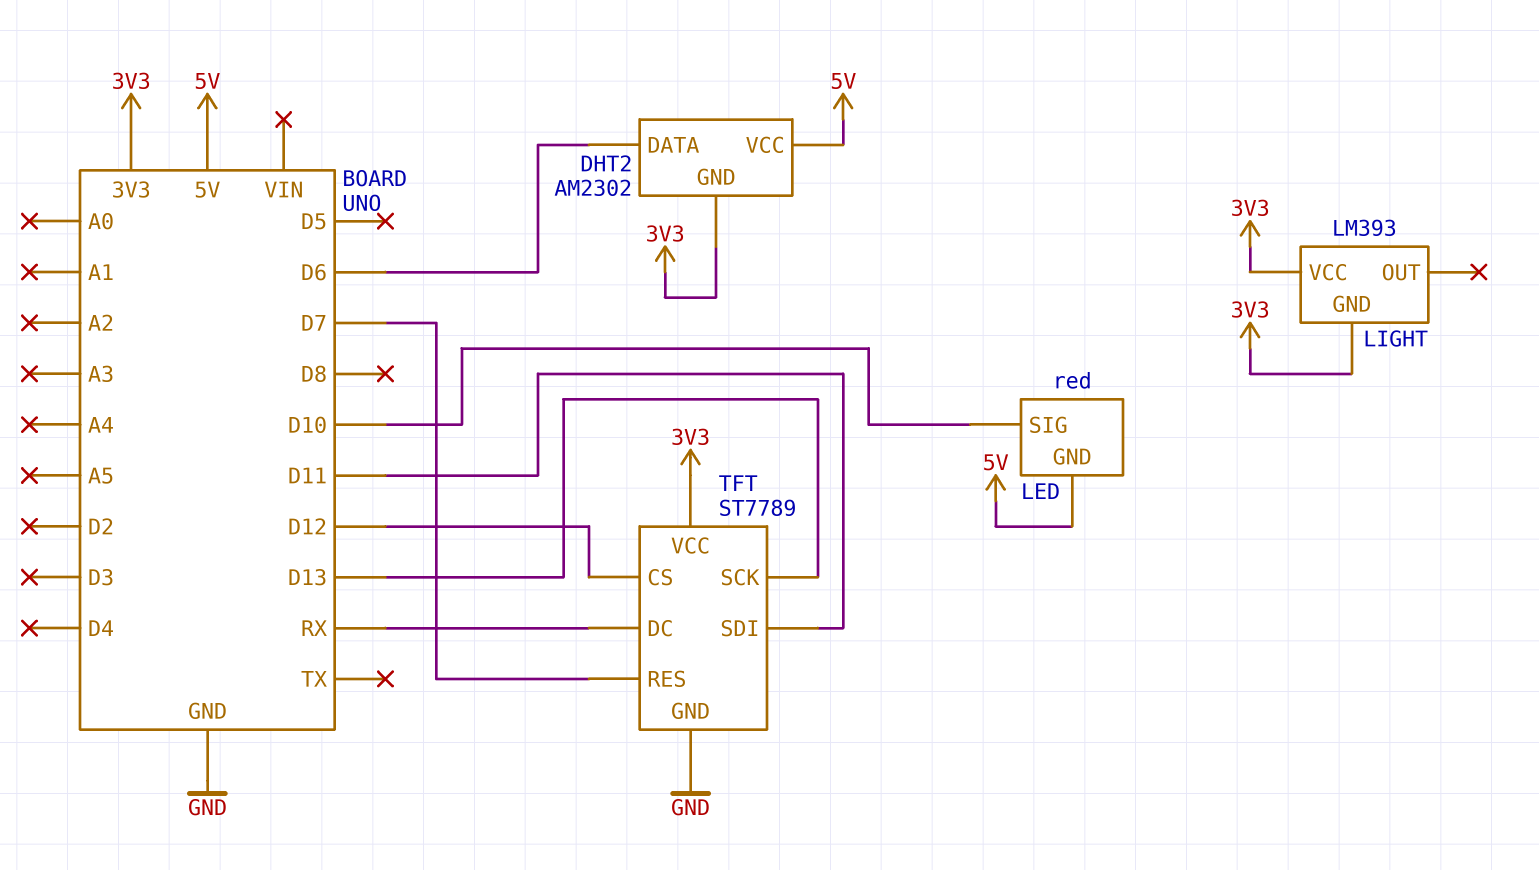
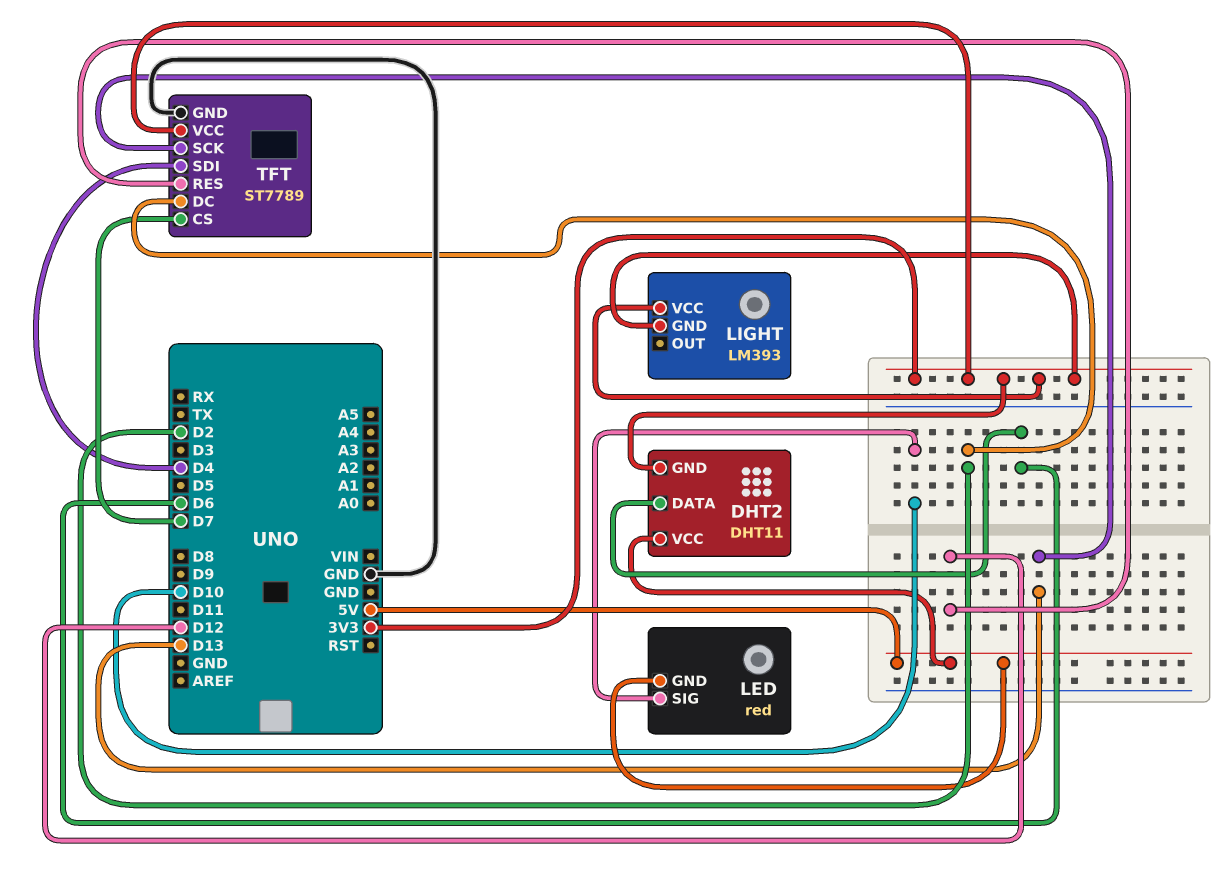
DHT2: AM2302 -> DHT11
TFT pin CS: D12 -> D7
TFT pin DC: RX -> D2
TFT pin RES: D7 -> D12
TFT pin SDI: D11 -> D4

